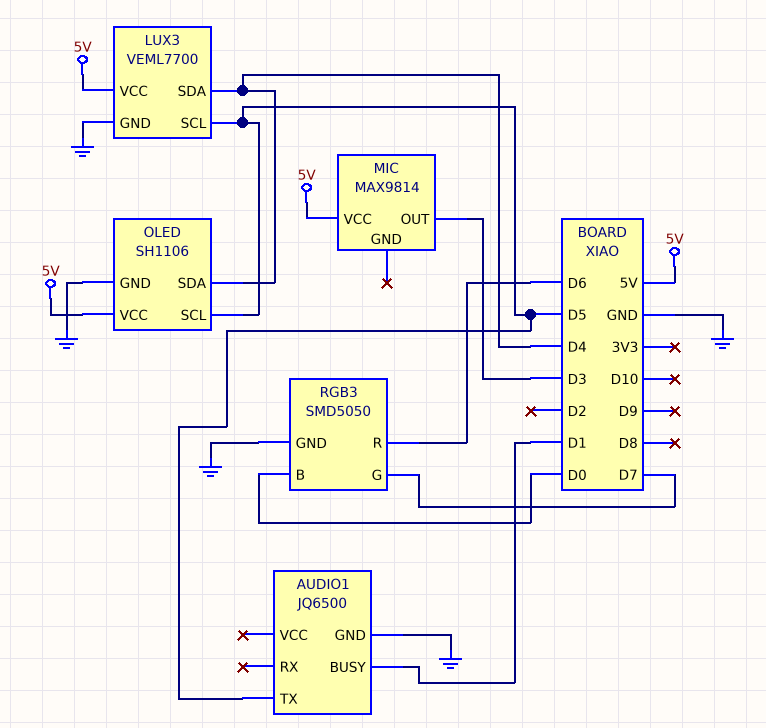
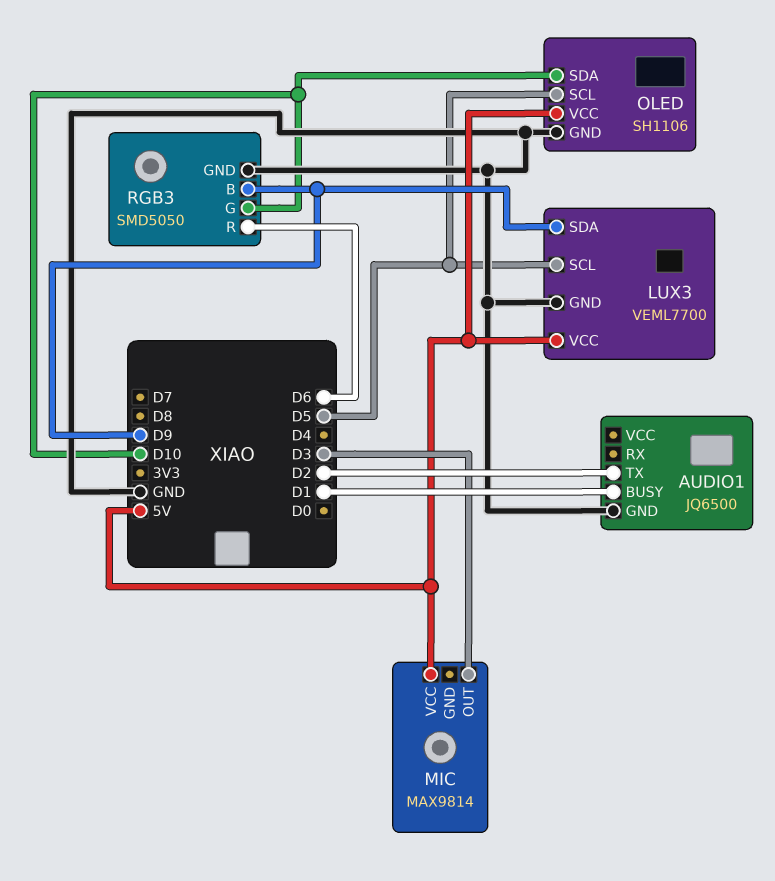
AUDIO1 pin TX: D5 -> D2
LUX3 pin SDA: D4 -> D9
OLED pin SDA: D4 -> D10
RGB3 pin B: D0 -> D9
RGB3 pin G: D7 -> D10

